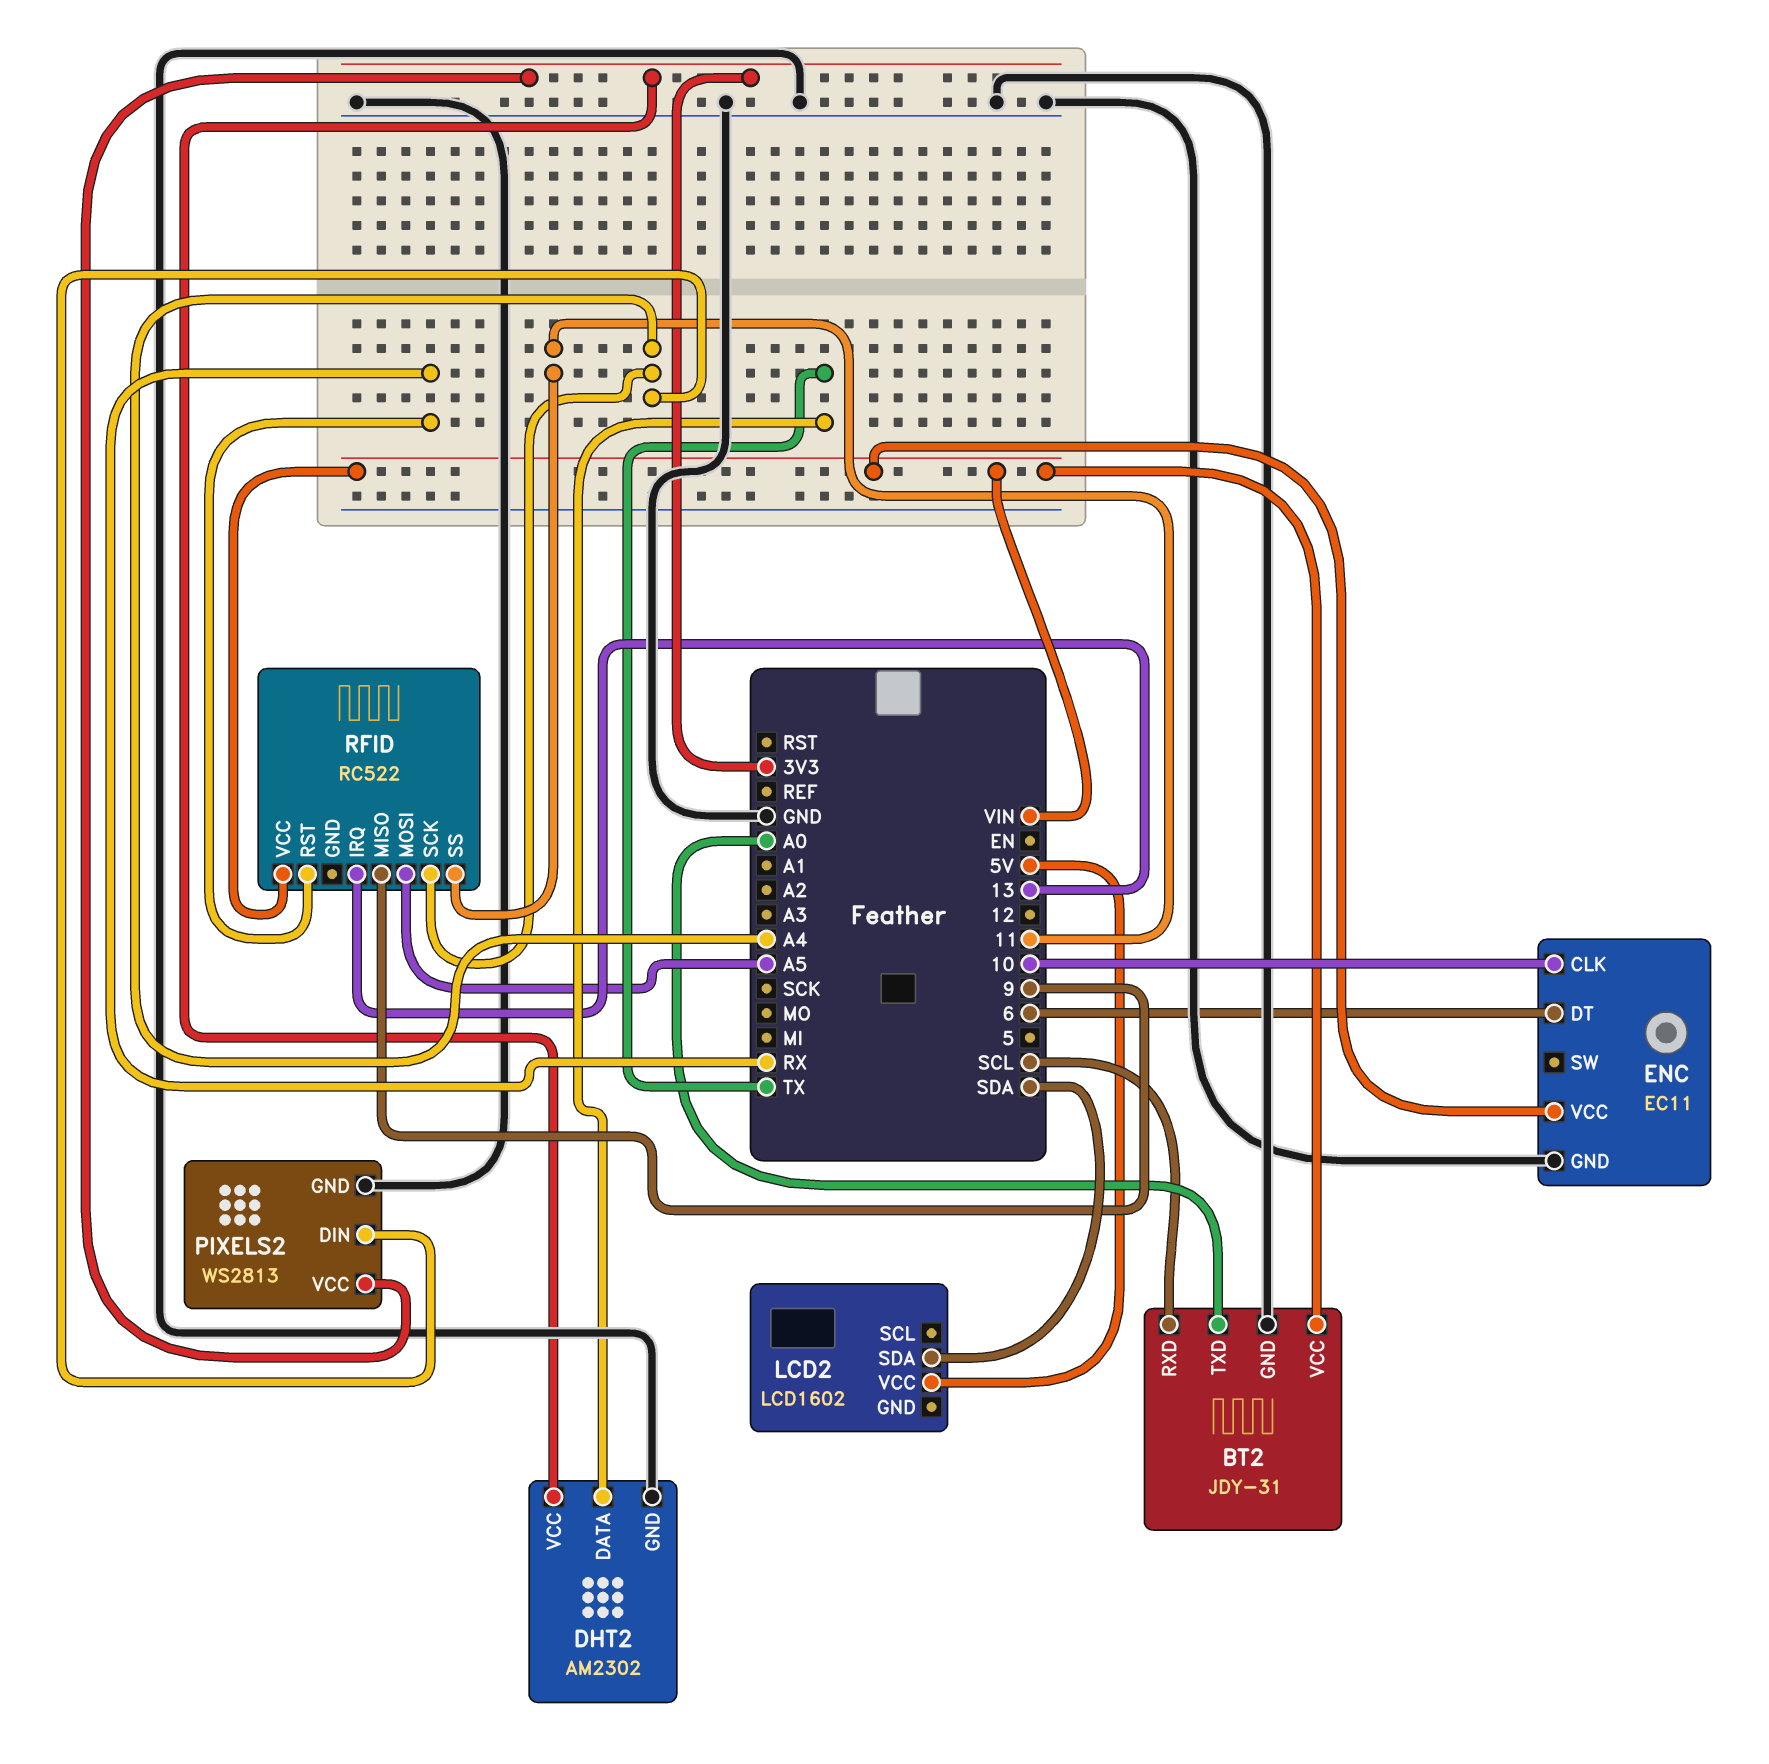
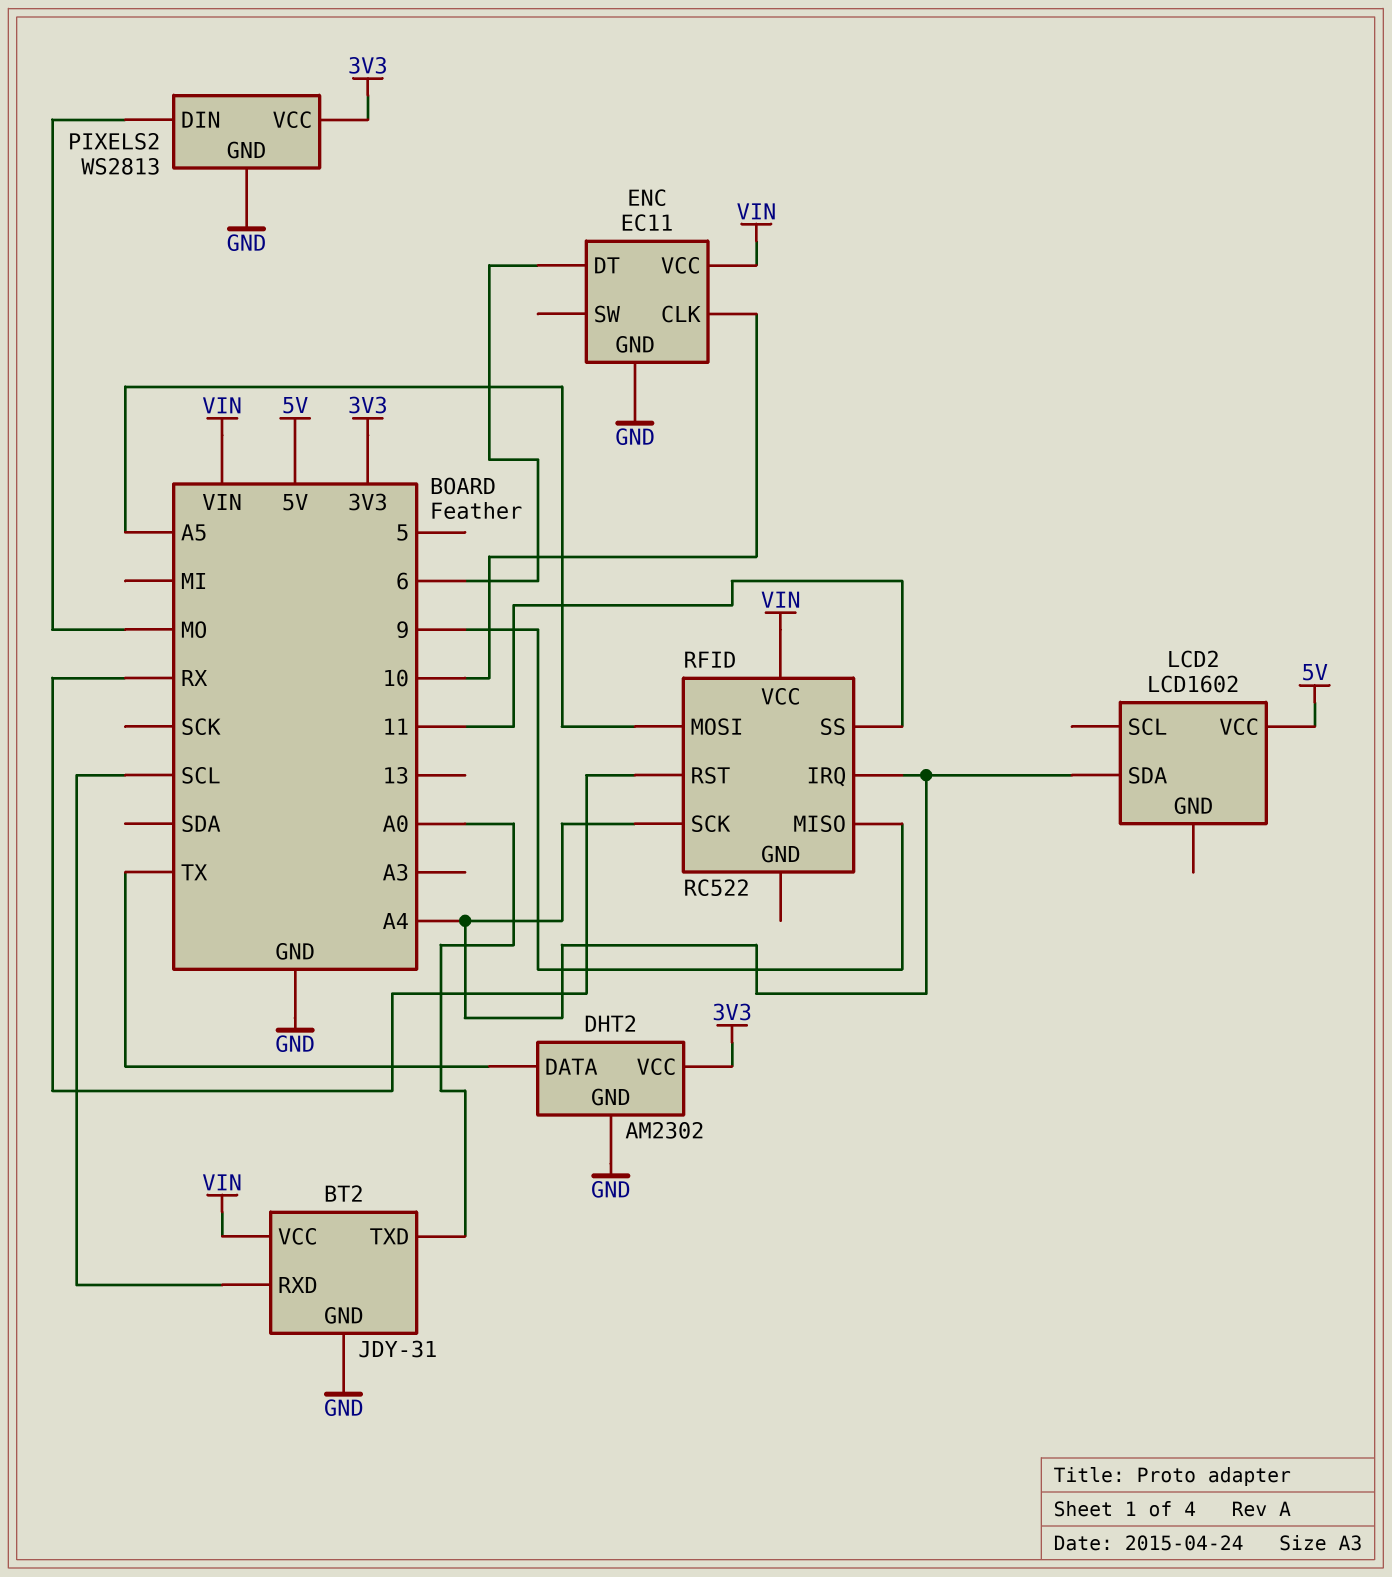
LCD2 pin SDA: SDA -> A4
PIXELS2 pin DIN: A4 -> MO
RFID pin IRQ: 13 -> A4

